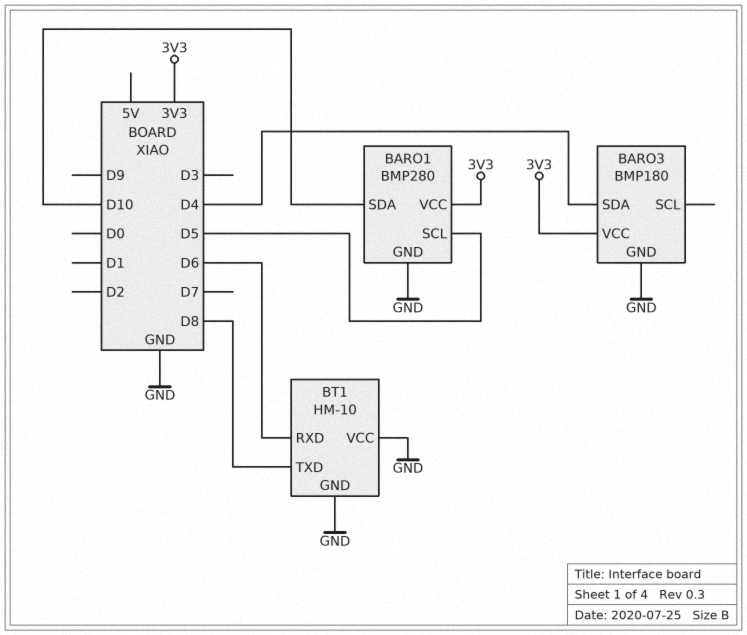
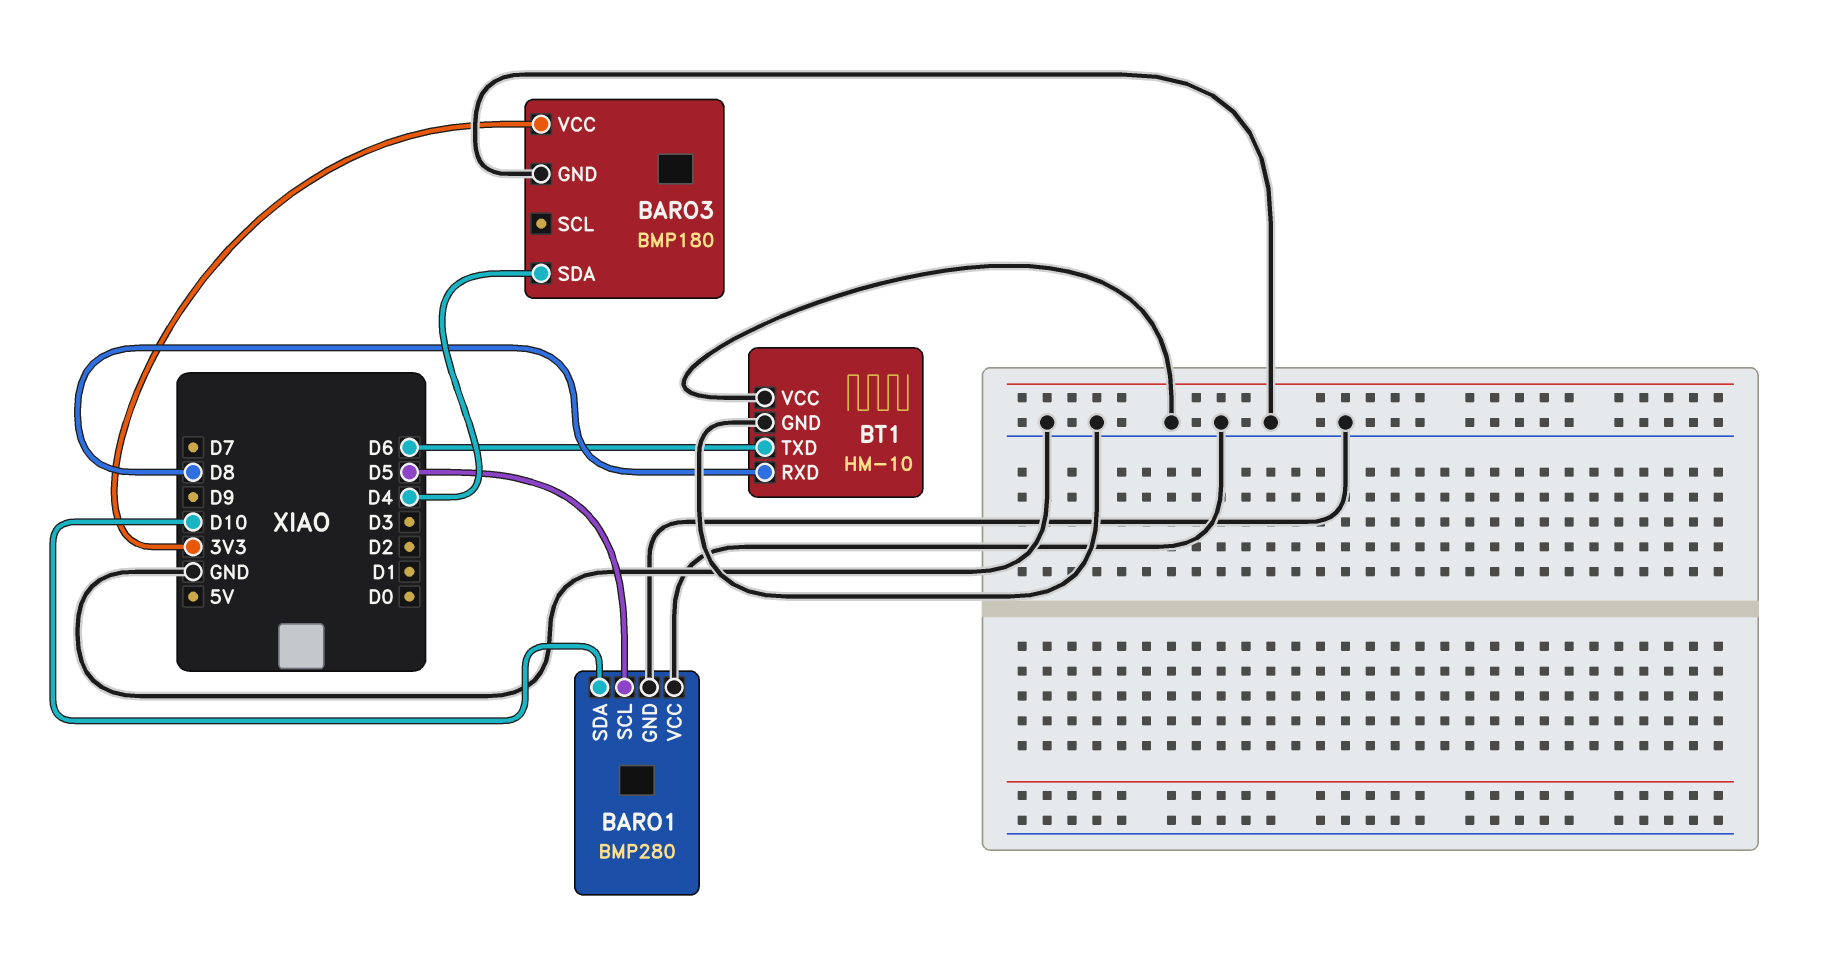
BARO1 pin VCC: 3V3 -> GND
BT1 pin RXD: D6 -> D8
BT1 pin TXD: D8 -> D6

